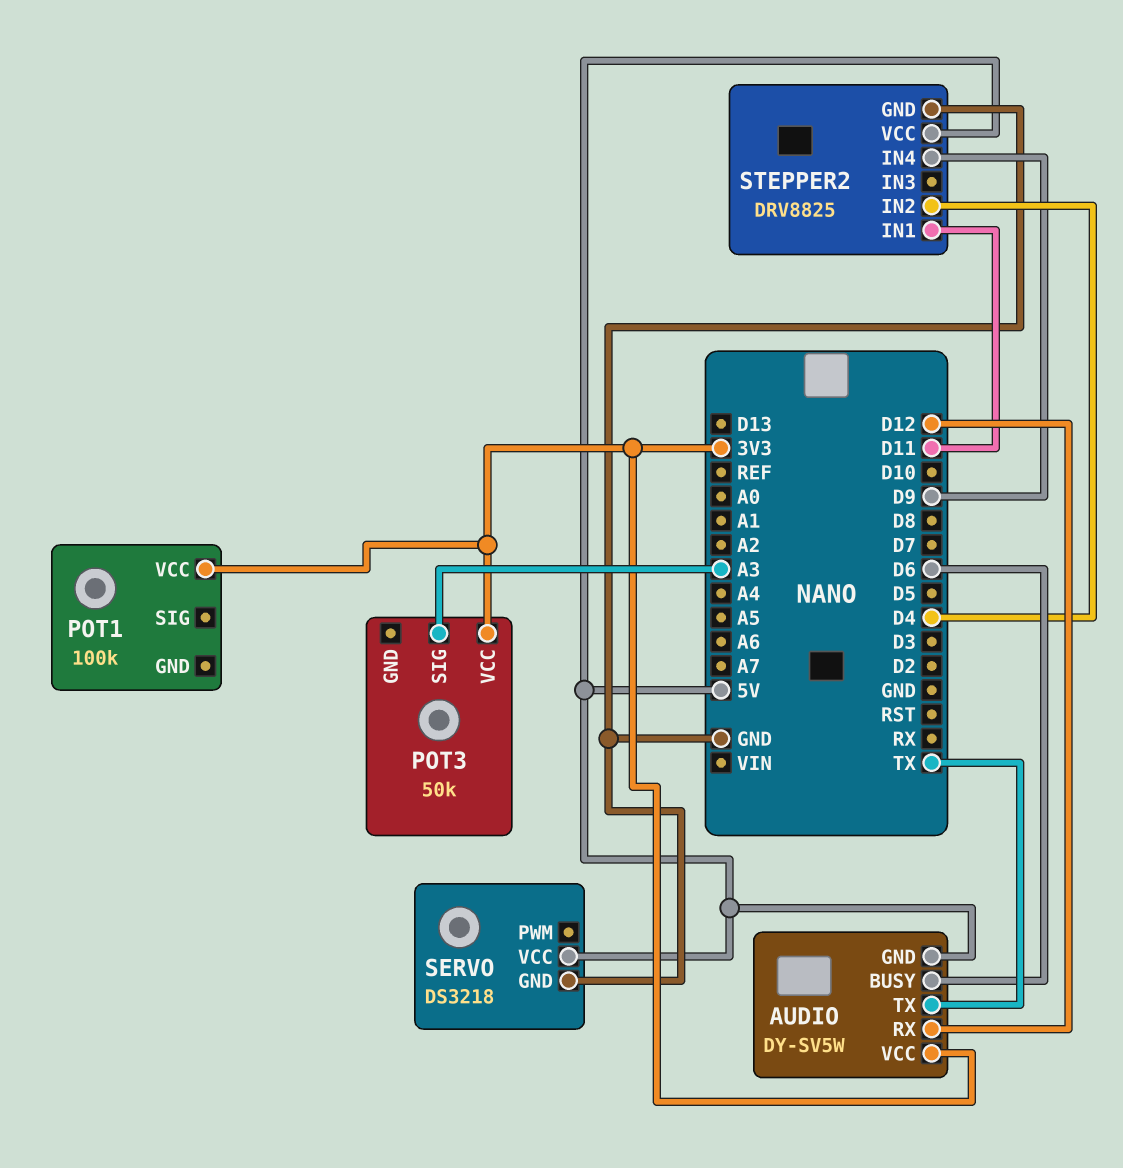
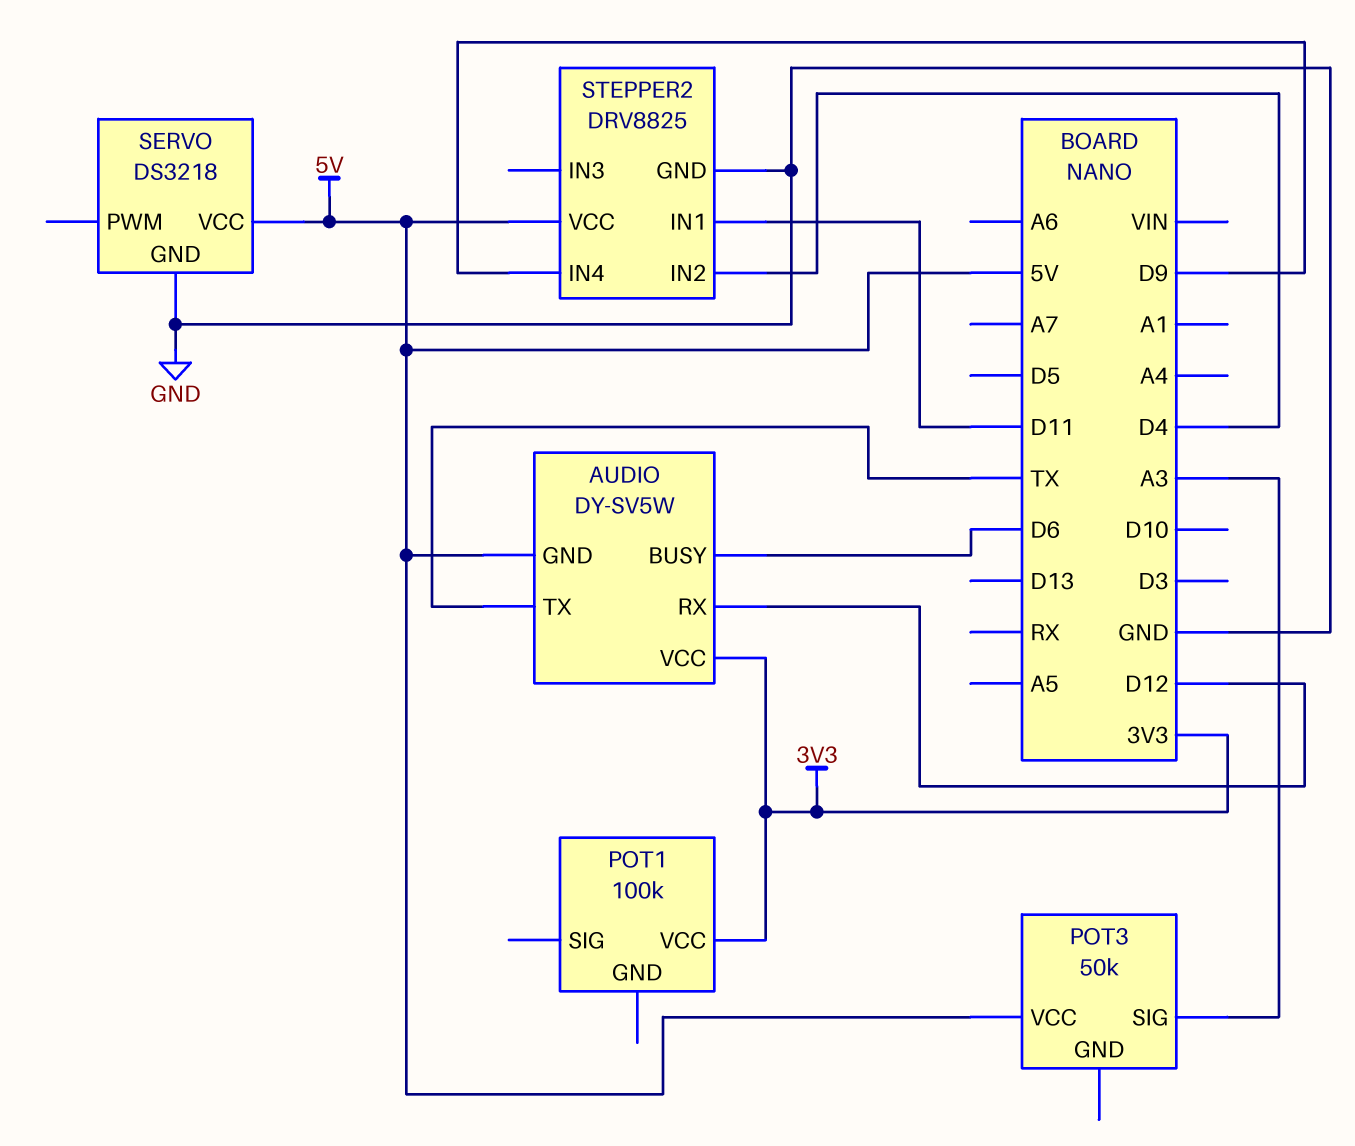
POT3 pin VCC: 3V3 -> 5V

